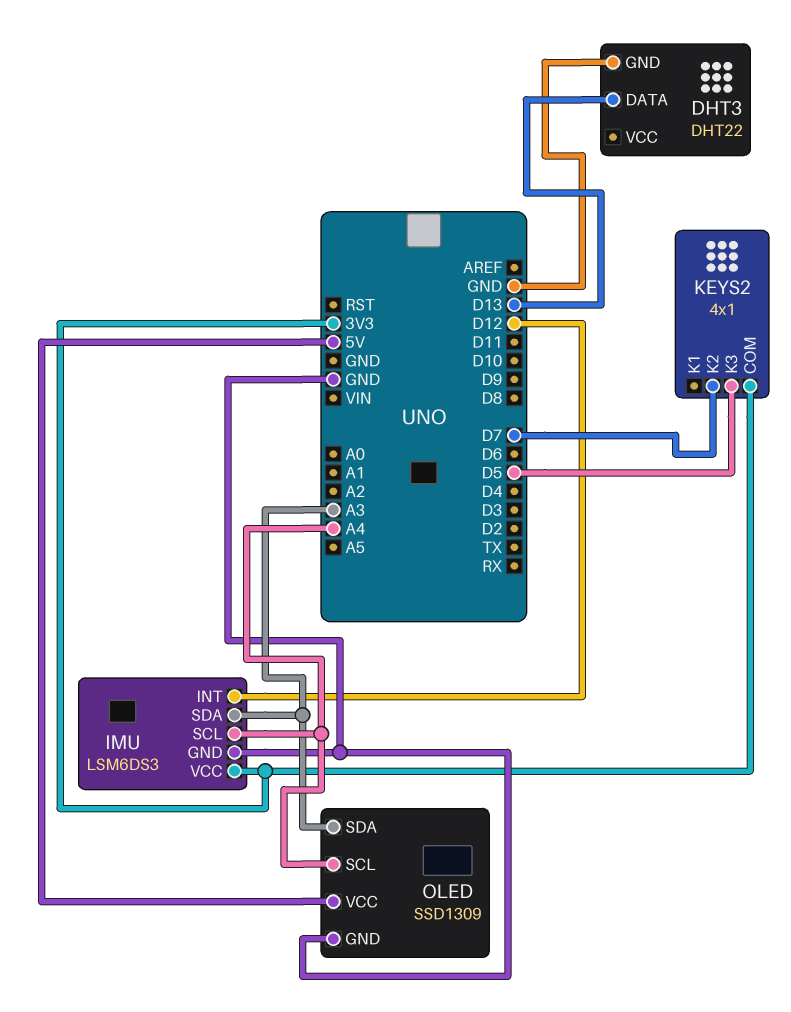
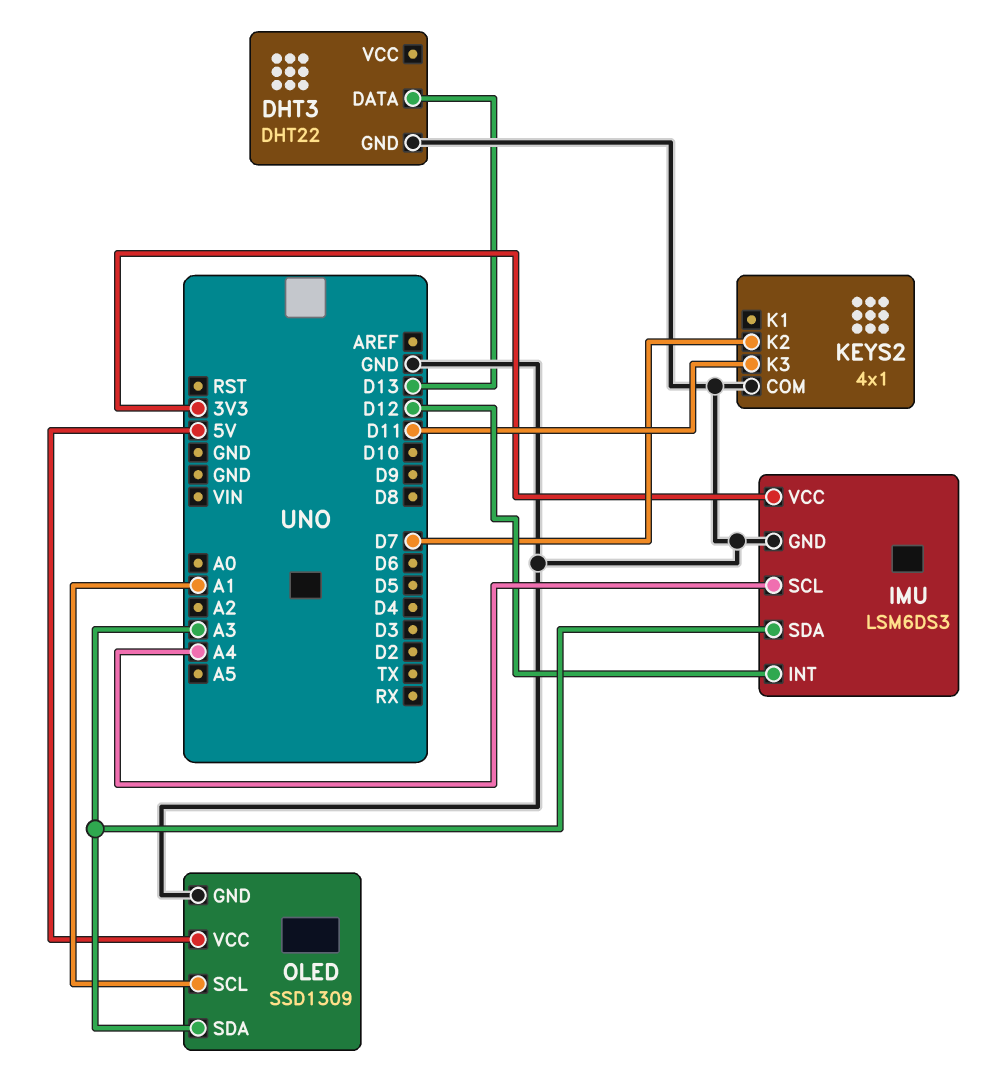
KEYS2 pin COM: 3V3 -> GND
KEYS2 pin K3: D5 -> D11
OLED pin SCL: A4 -> A1

